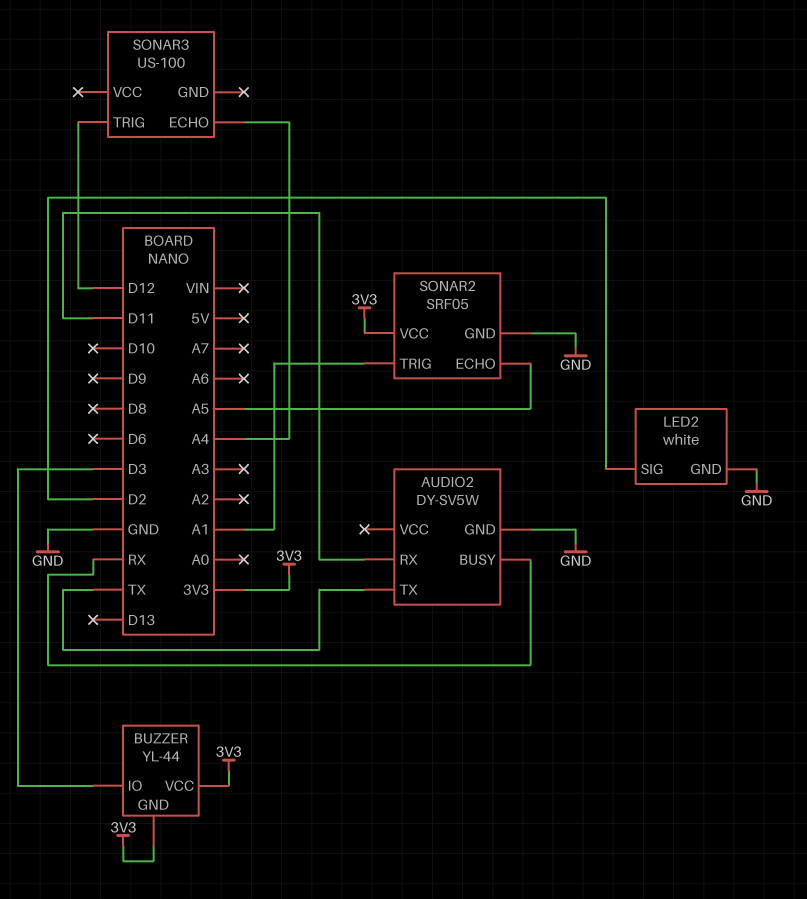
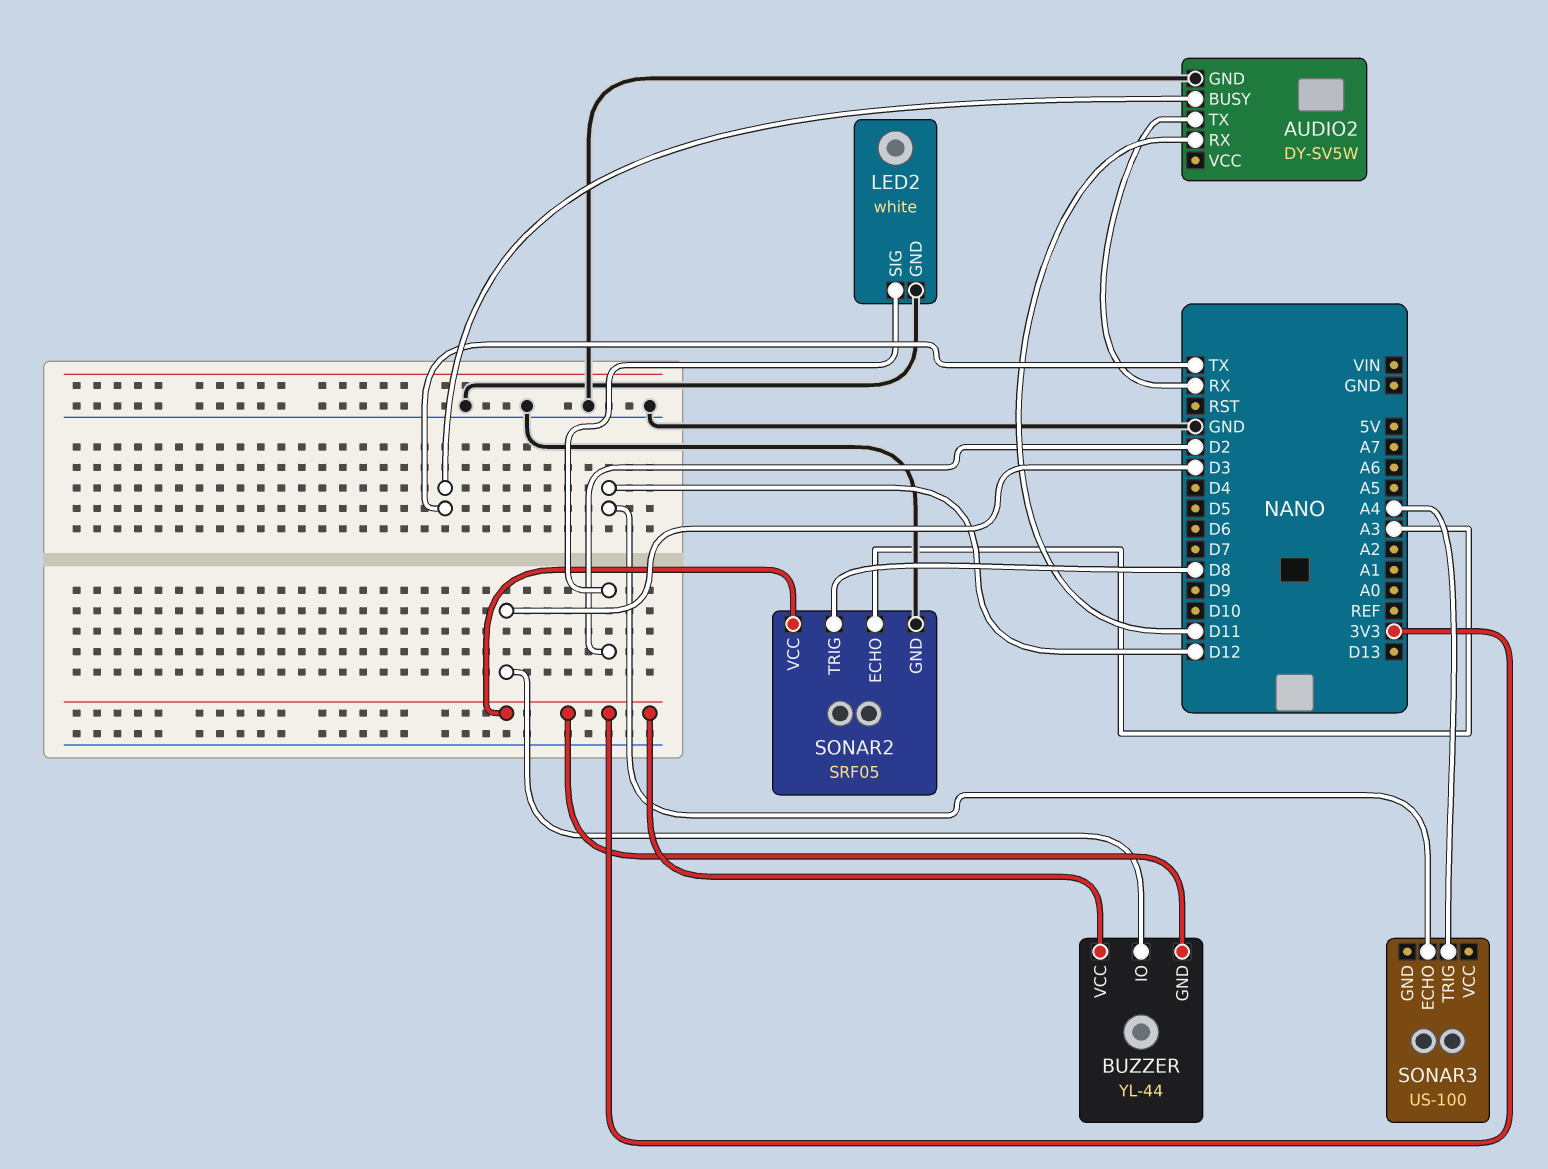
AUDIO2 pin BUSY: RX -> TX
AUDIO2 pin TX: TX -> RX
SONAR2 pin ECHO: A5 -> A3
SONAR2 pin TRIG: A1 -> D8
SONAR3 pin ECHO: A4 -> D12
SONAR3 pin TRIG: D12 -> A4

